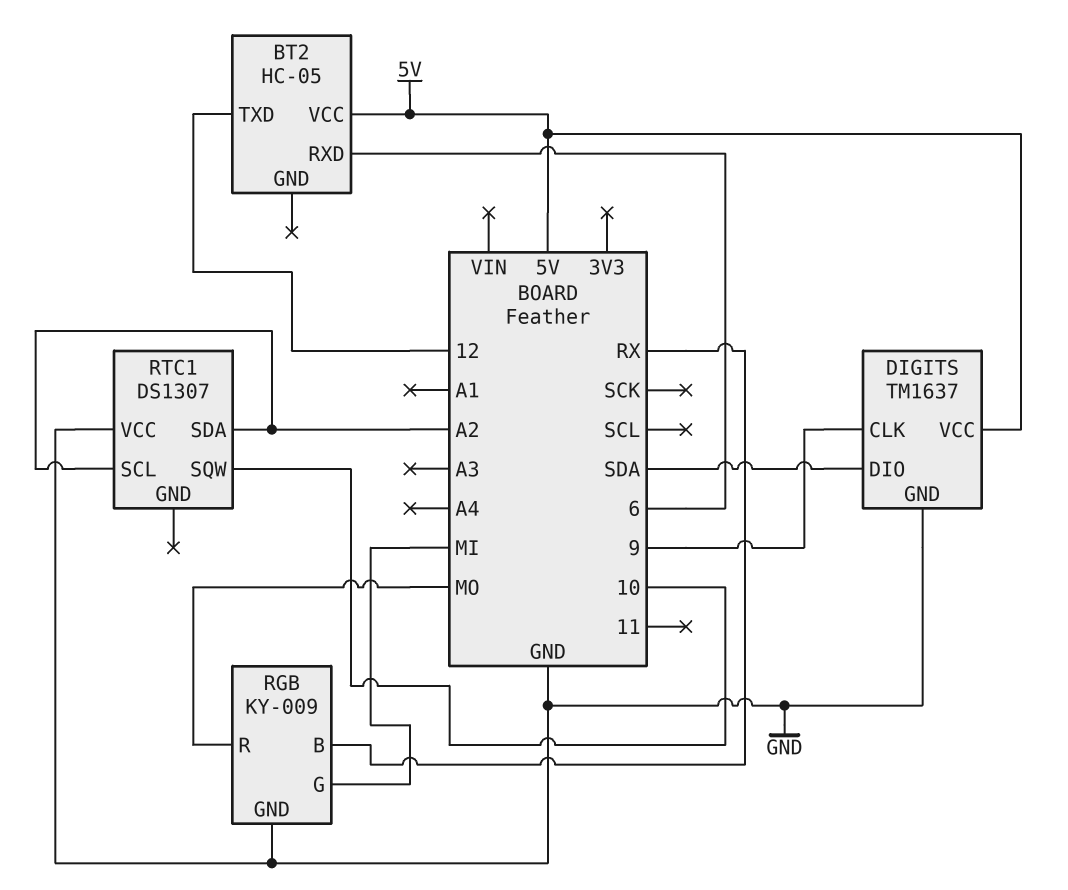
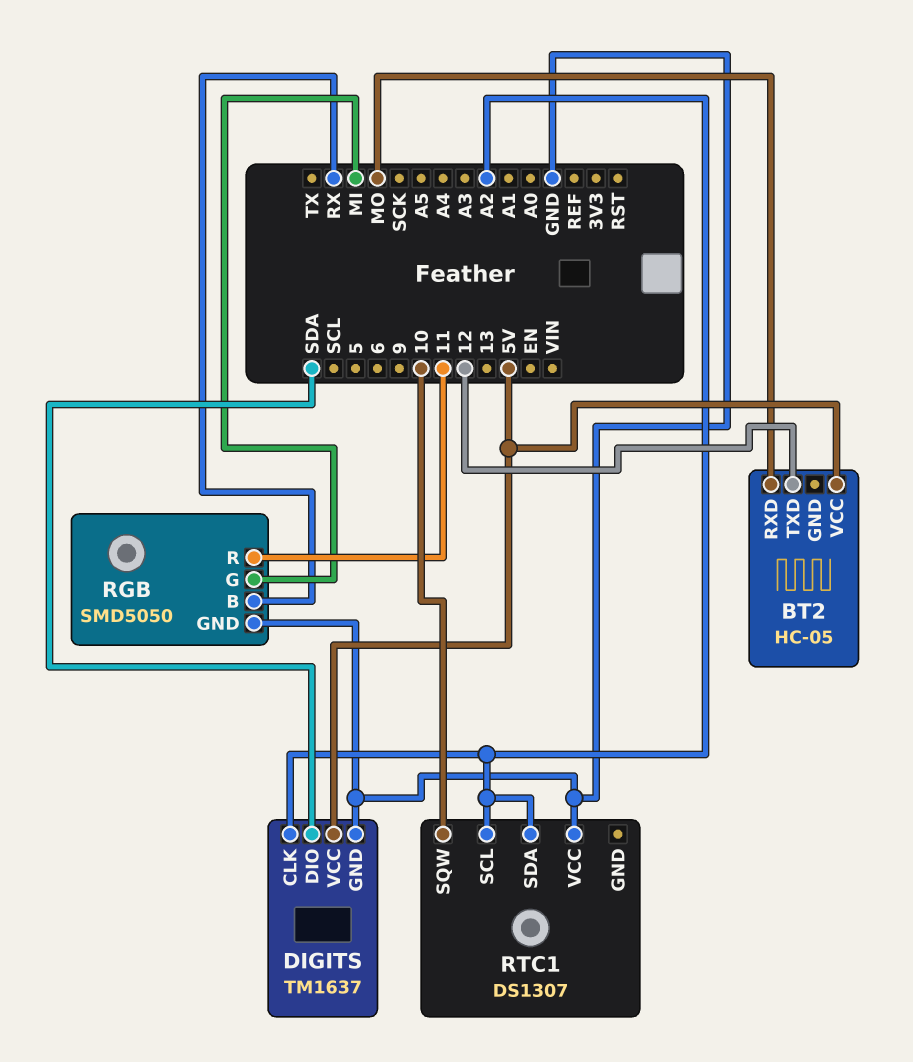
BT2 pin RXD: 6 -> MO
DIGITS pin CLK: 9 -> A2
RGB: KY-009 -> SMD5050
RGB pin R: MO -> 11

